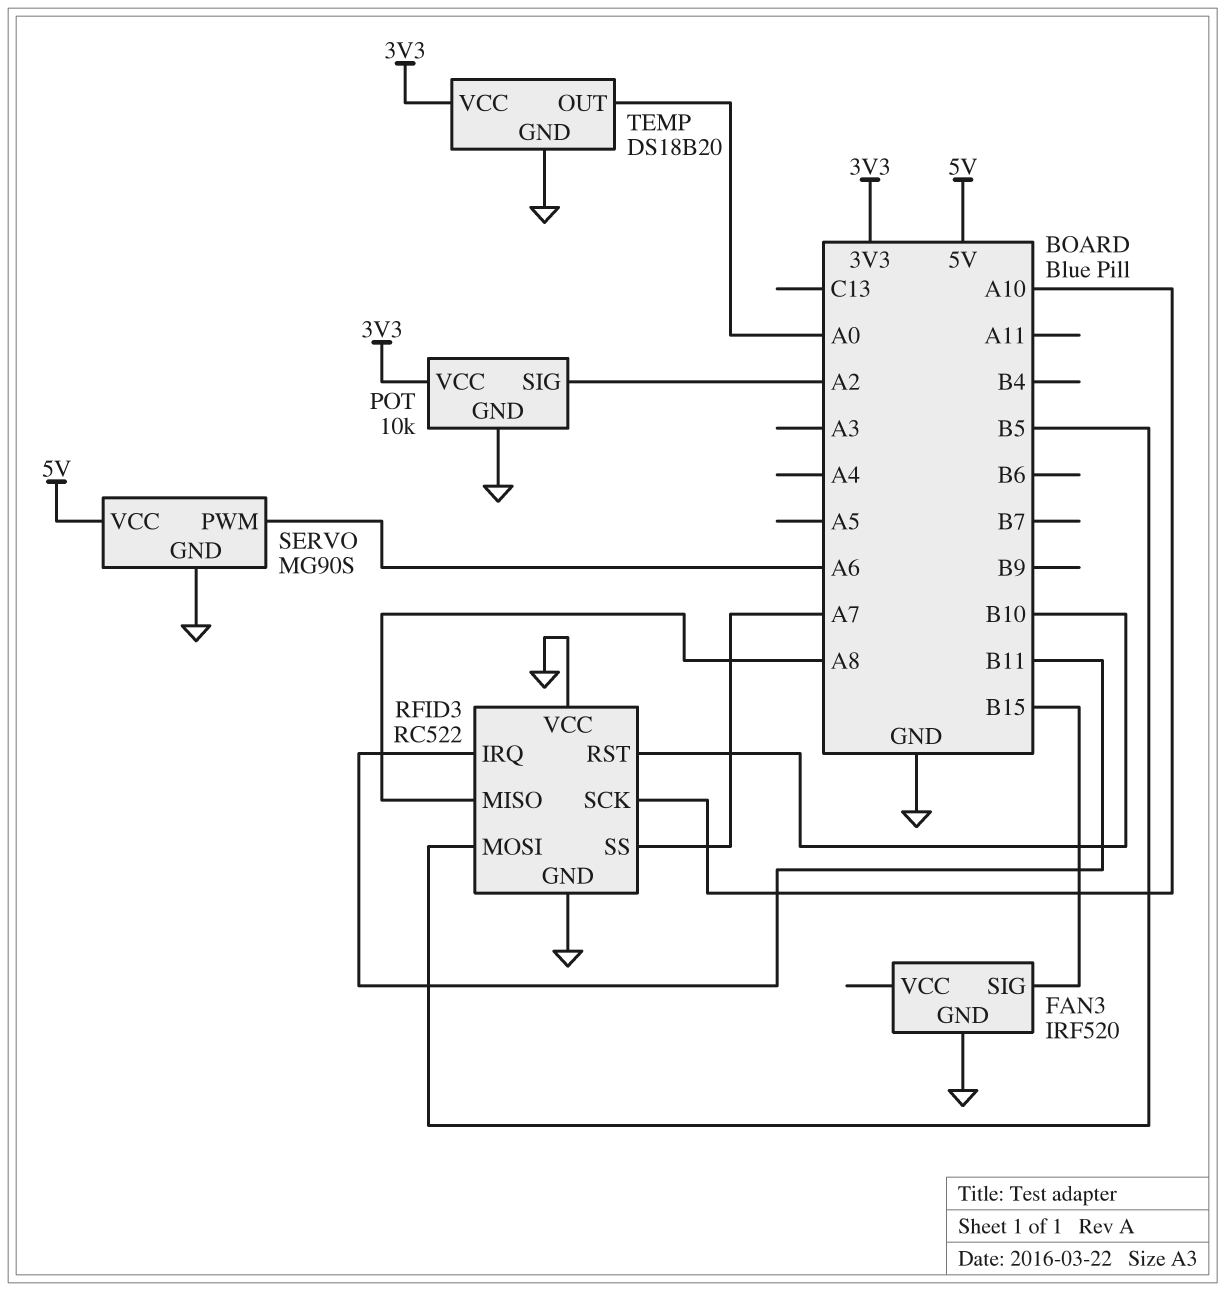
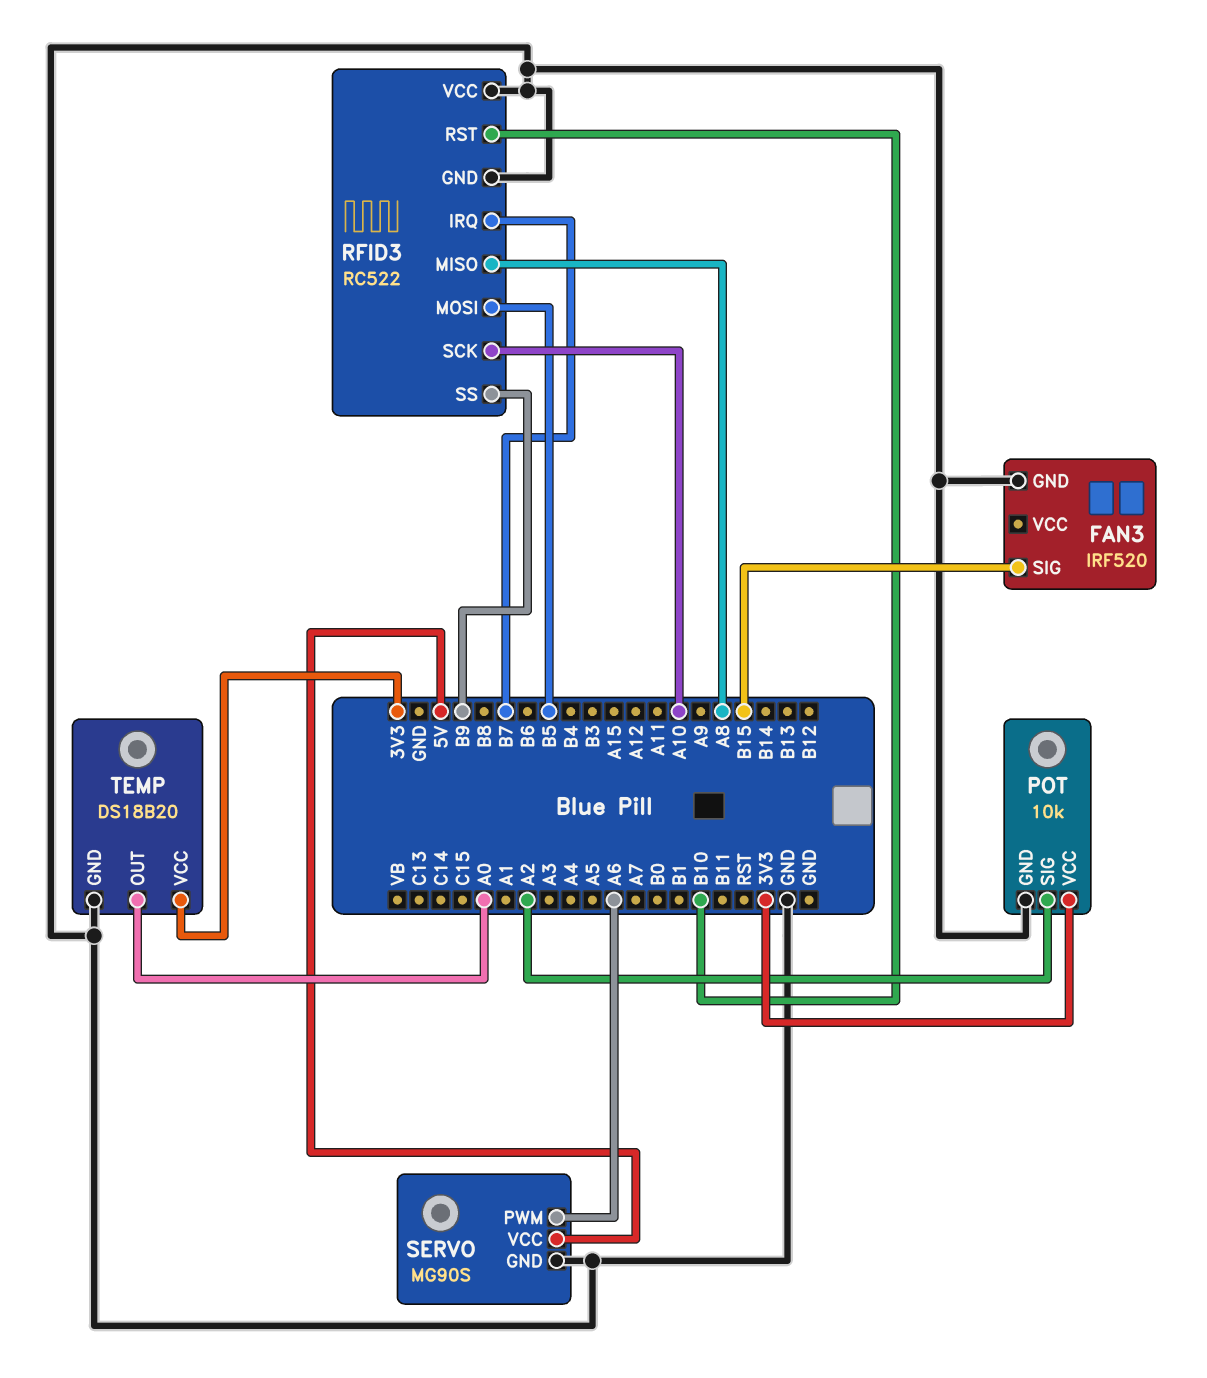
RFID3 pin IRQ: B11 -> B7
RFID3 pin SS: A7 -> B9

